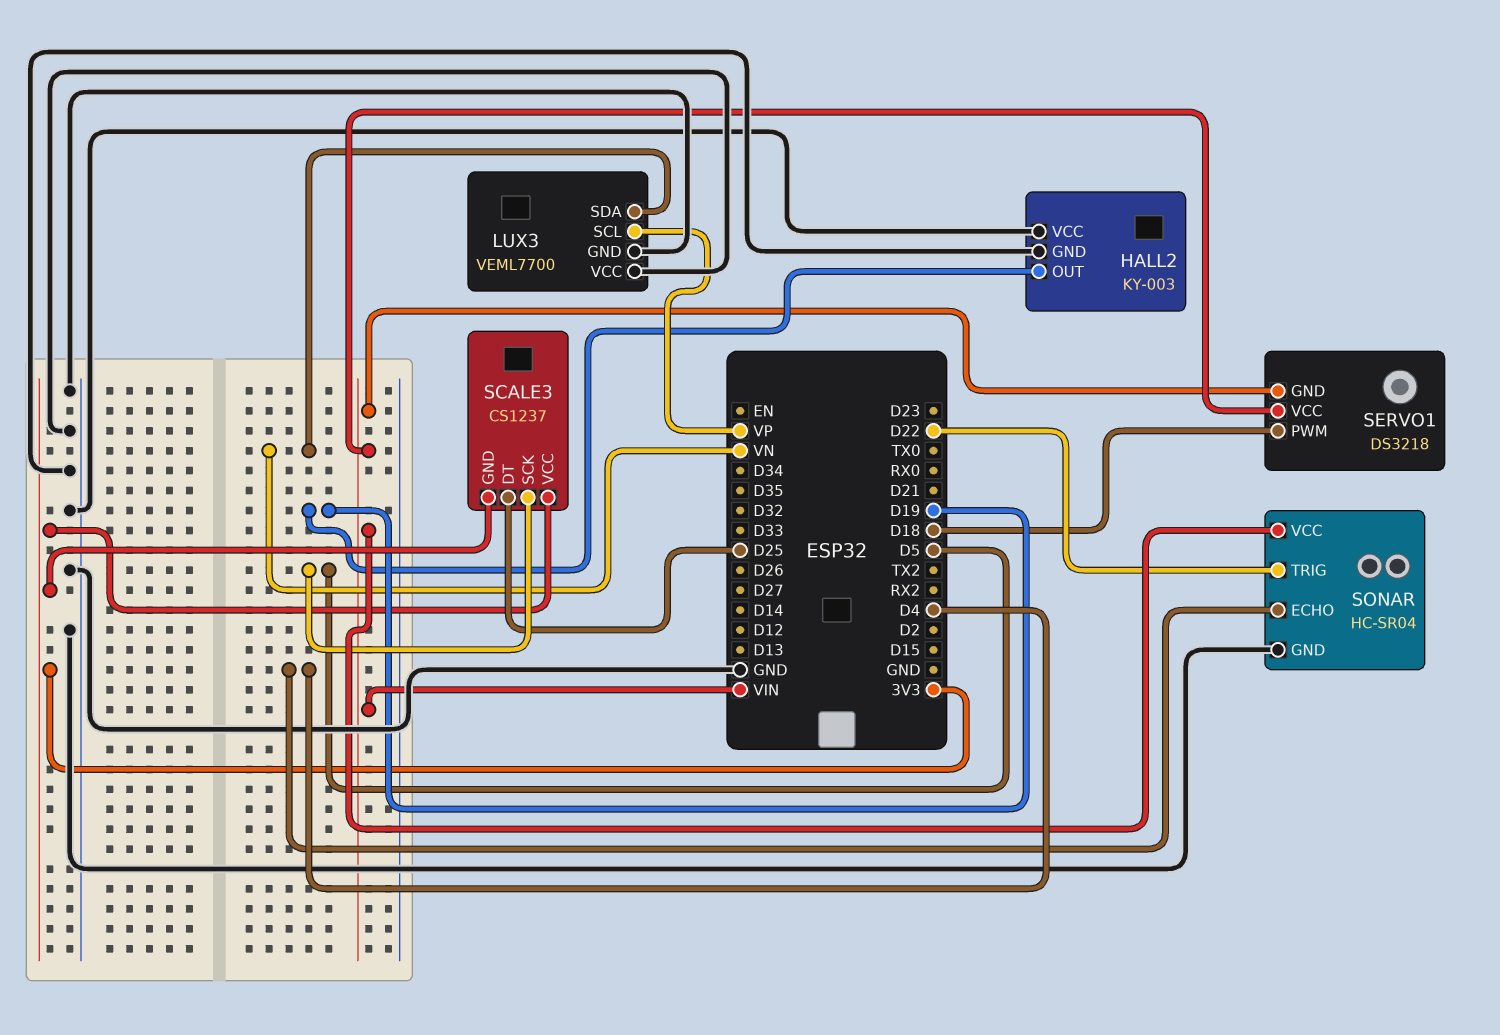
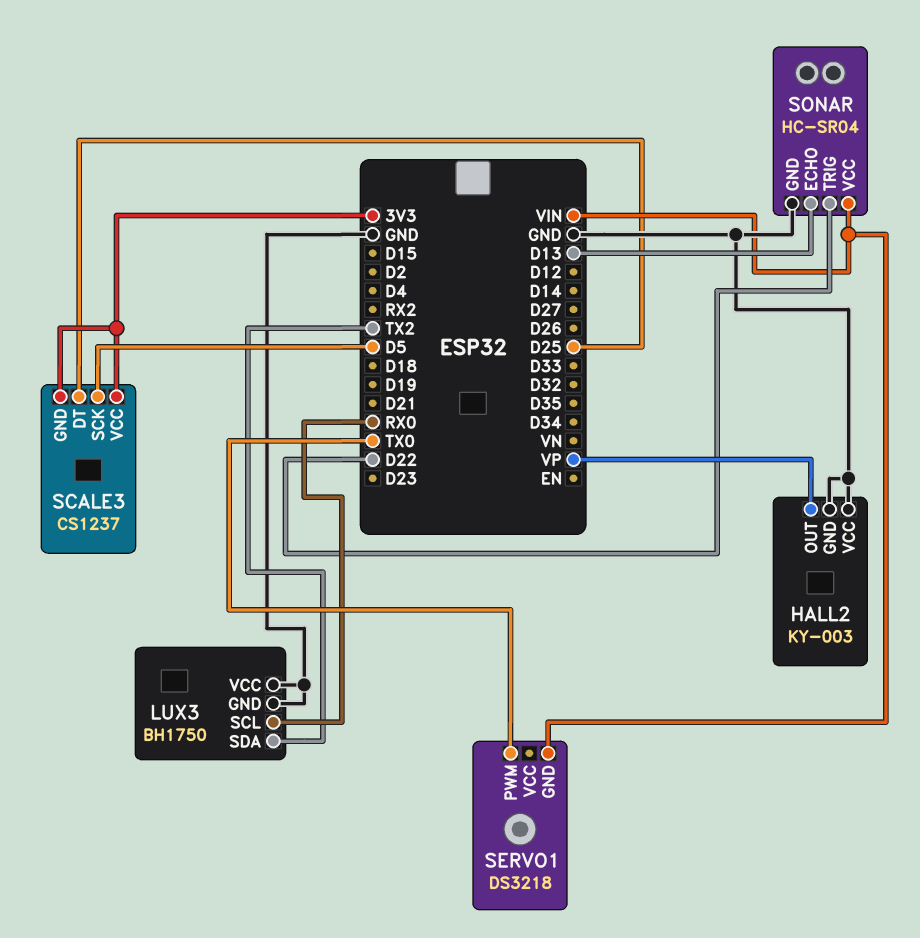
HALL2 pin OUT: D19 -> VP
LUX3: VEML7700 -> BH1750
LUX3 pin SCL: VP -> RX0
LUX3 pin SDA: VN -> TX2
SERVO1 pin PWM: D18 -> TX0
SERVO1 pin VCC: VIN -> none
SONAR pin ECHO: D4 -> D13

